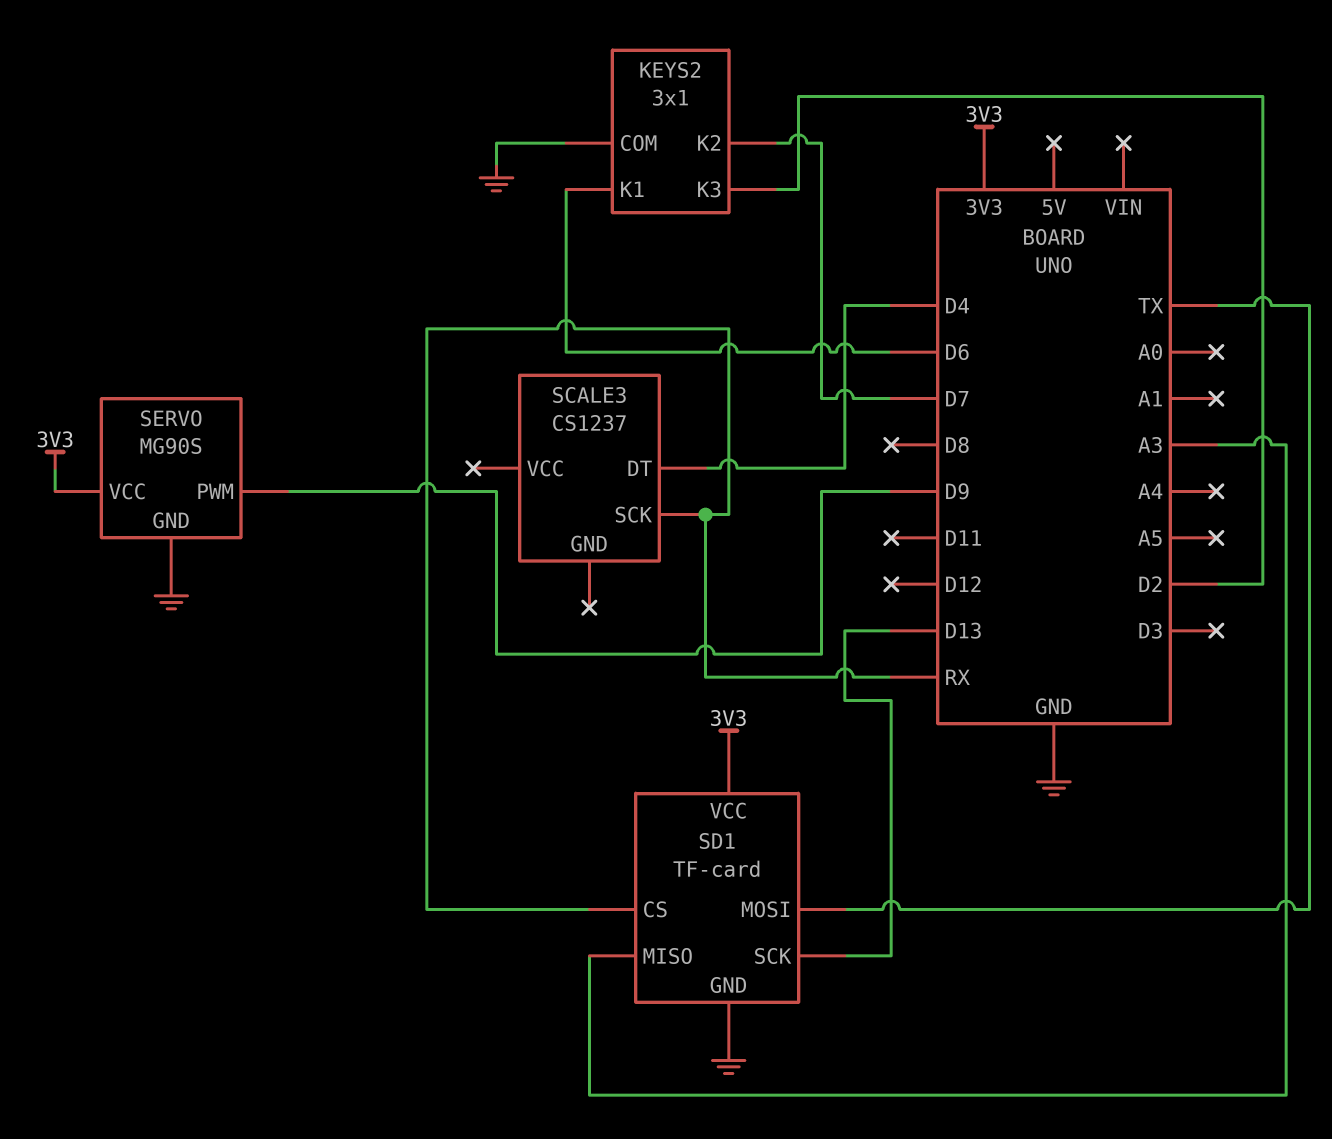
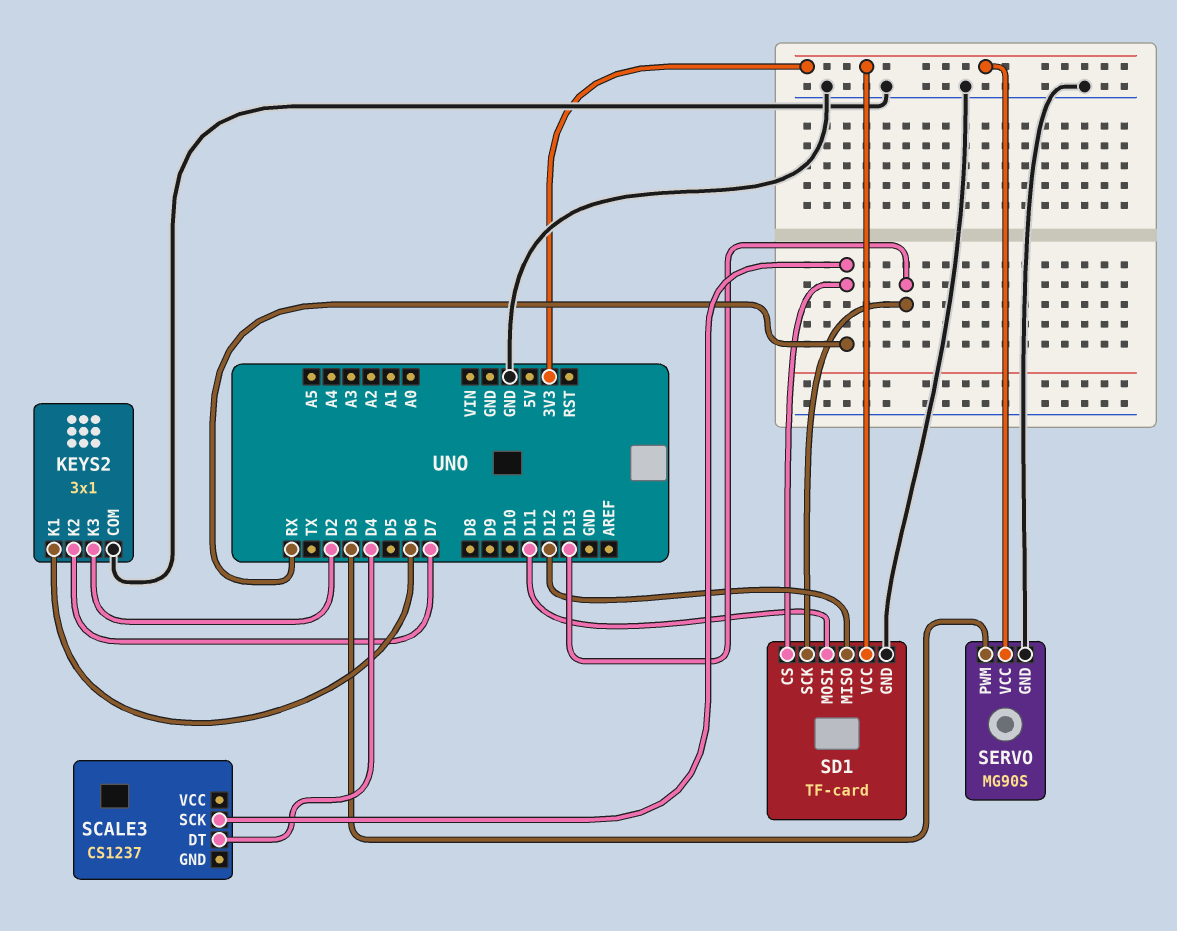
SD1 pin MISO: A3 -> D12
SD1 pin MOSI: TX -> D11
SERVO pin PWM: D9 -> D3

